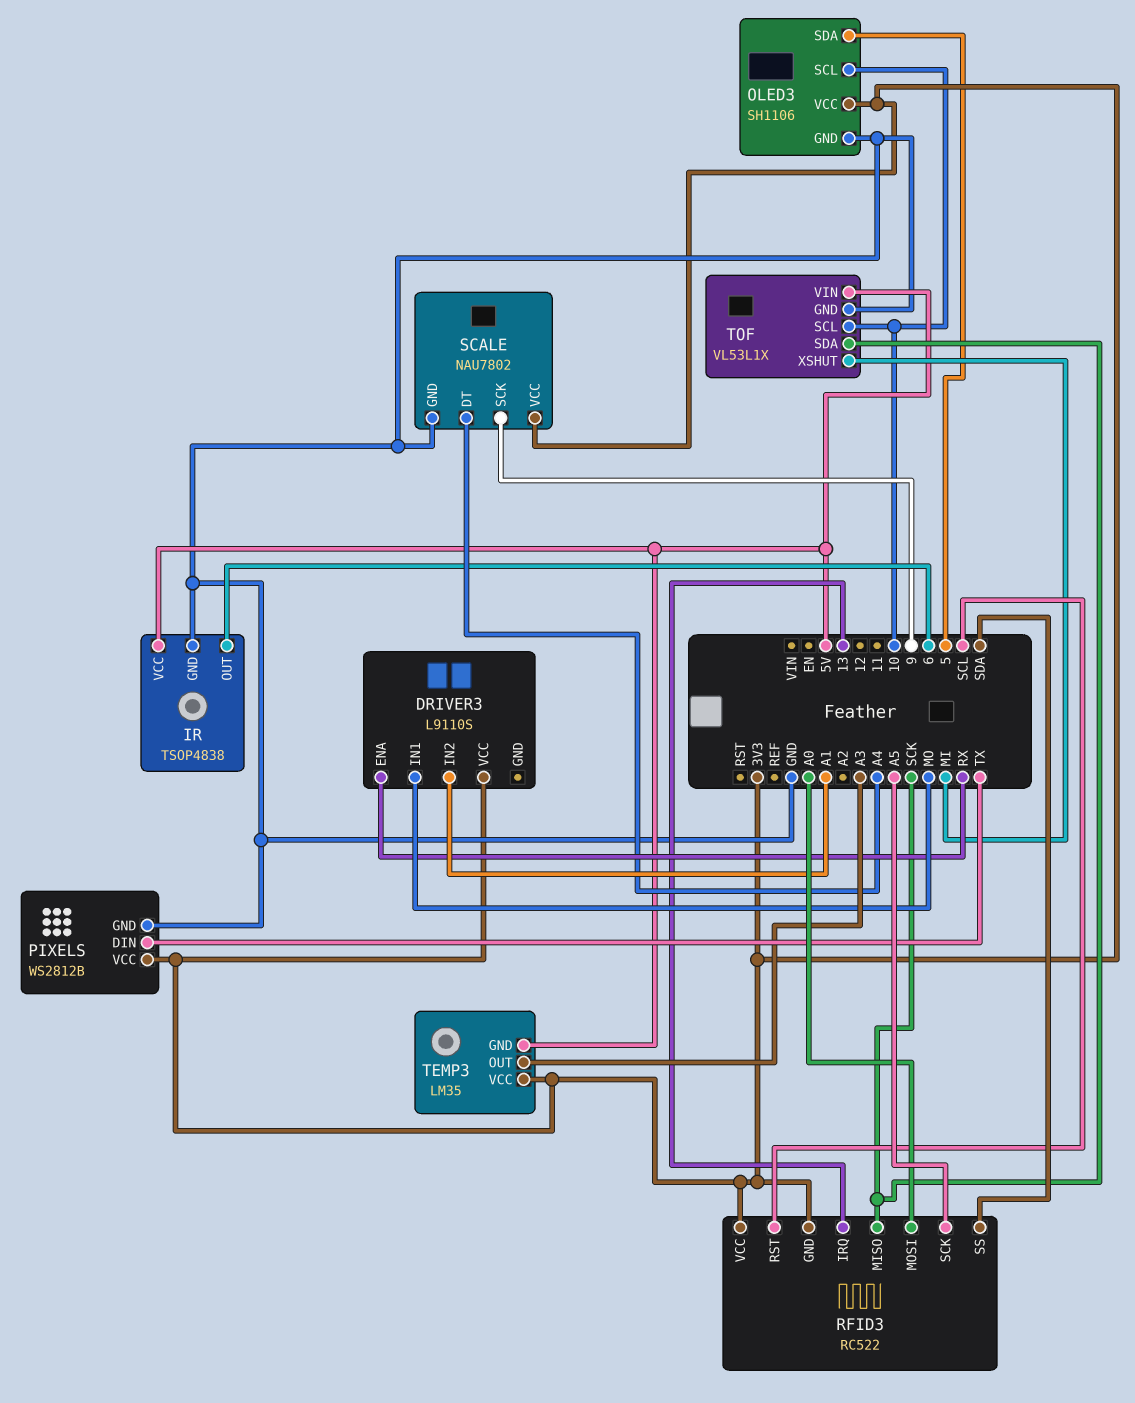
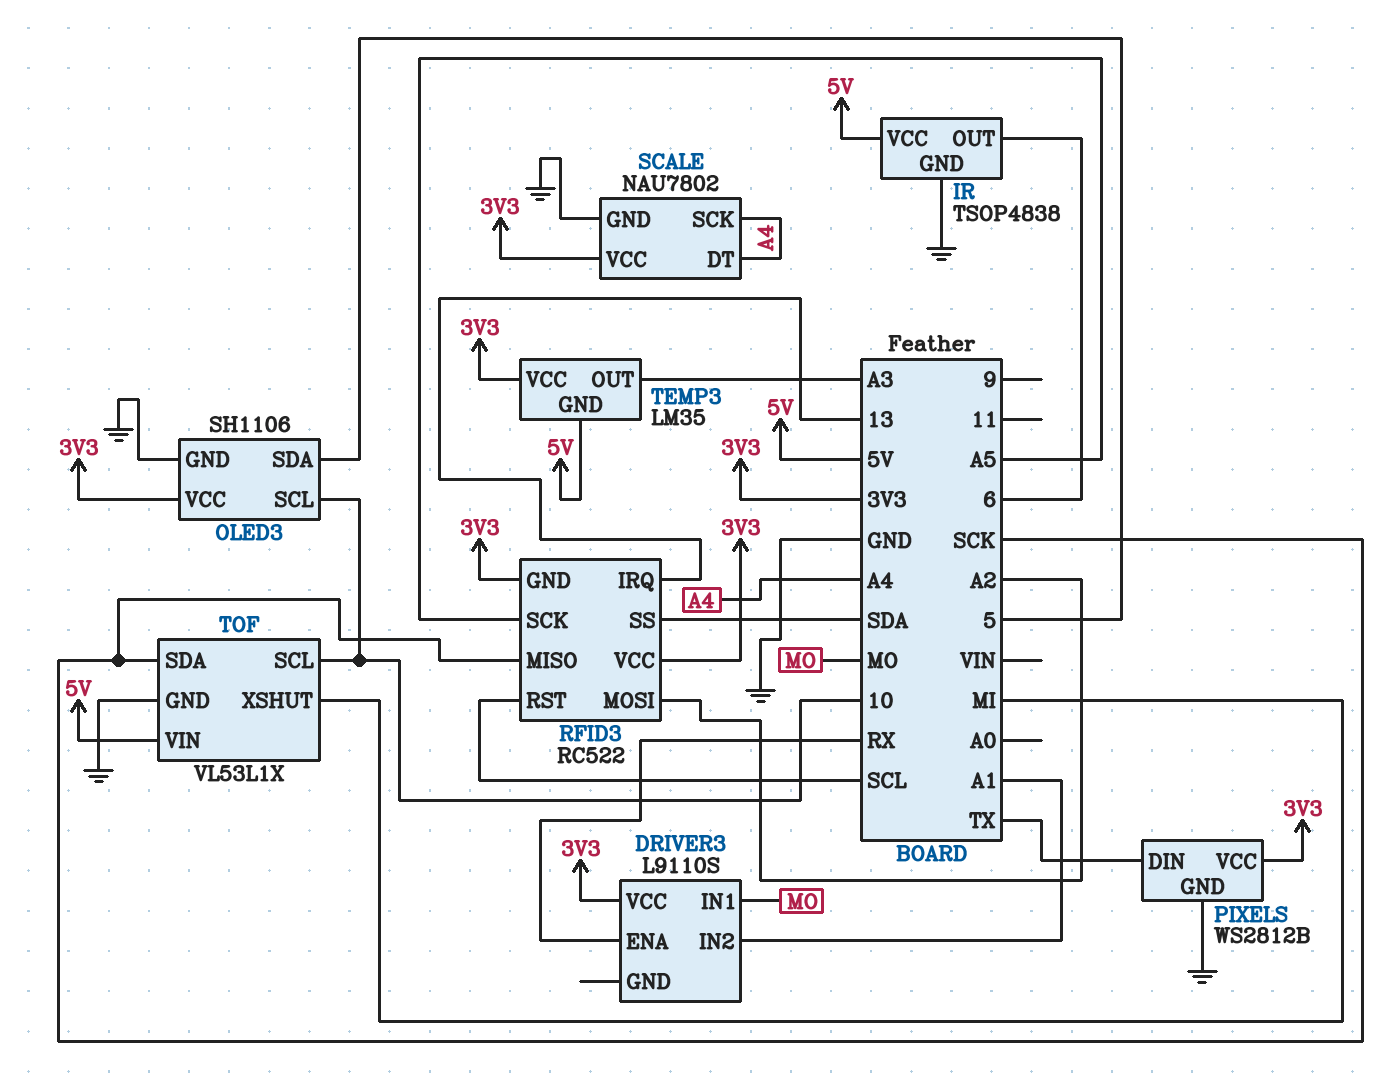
RFID3 pin MOSI: A0 -> A2
SCALE pin SCK: 9 -> A4

